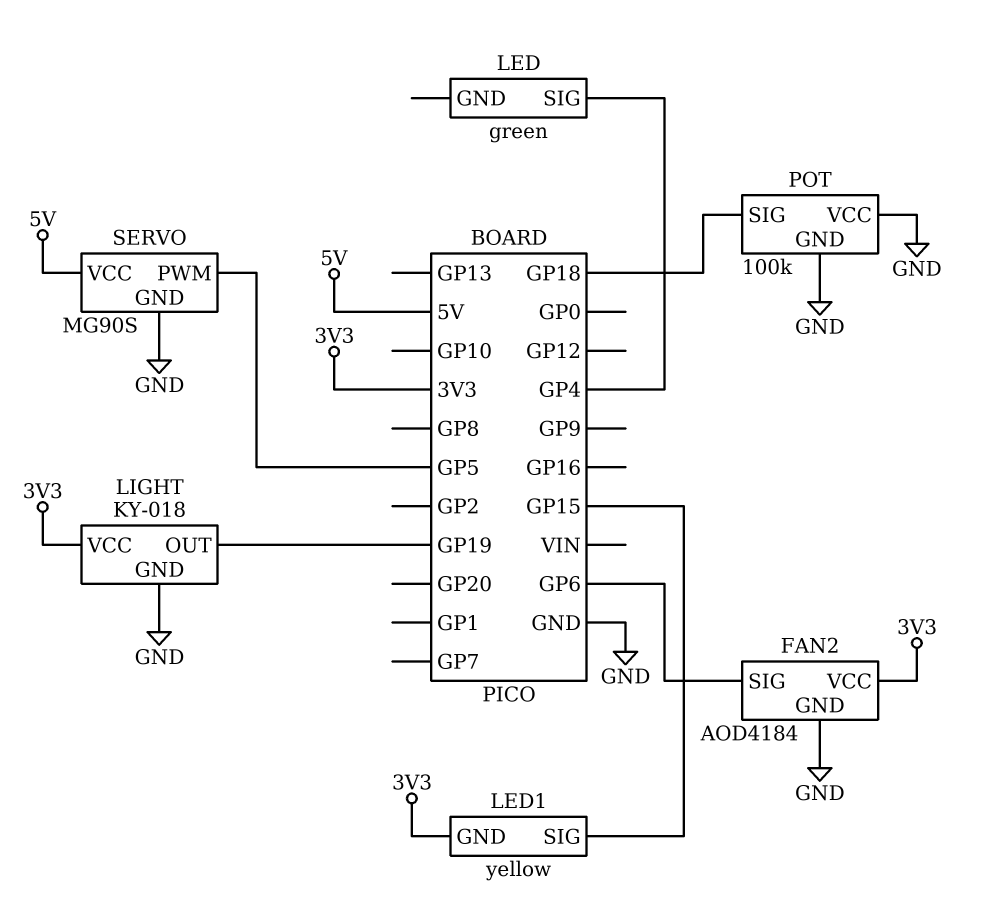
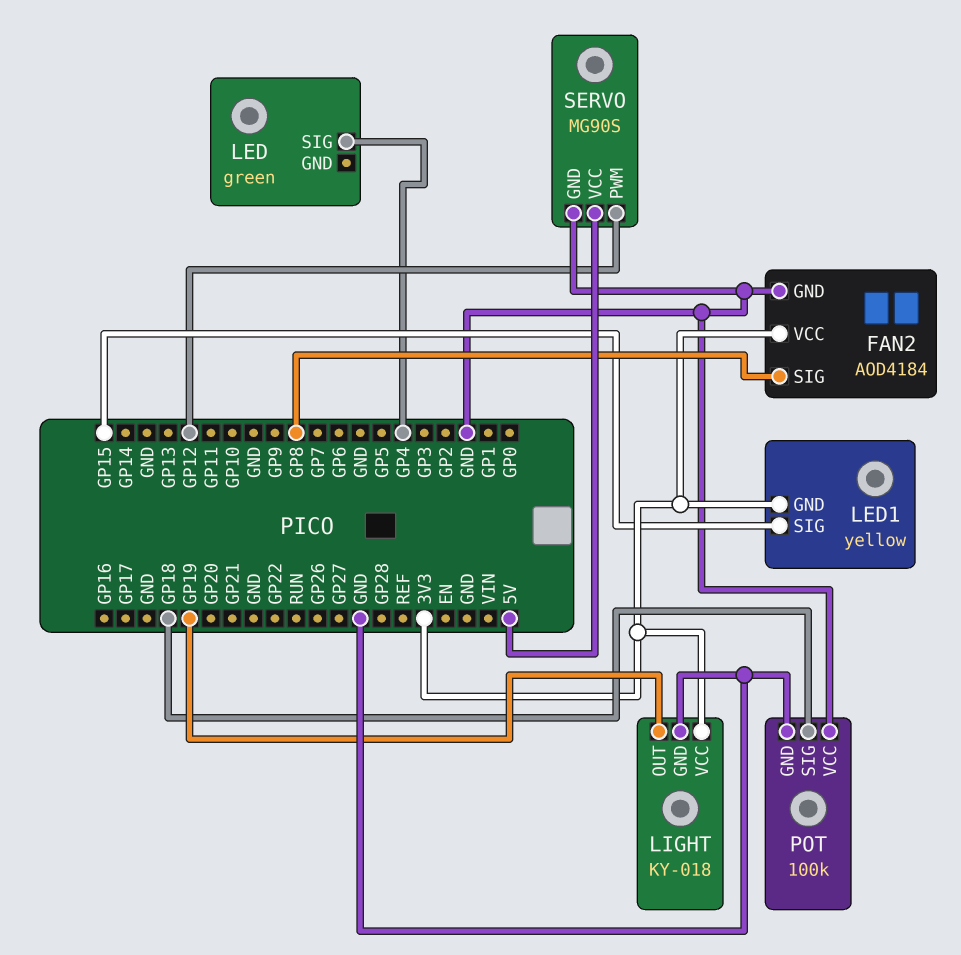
FAN2 pin SIG: GP6 -> GP8
SERVO pin PWM: GP5 -> GP12

